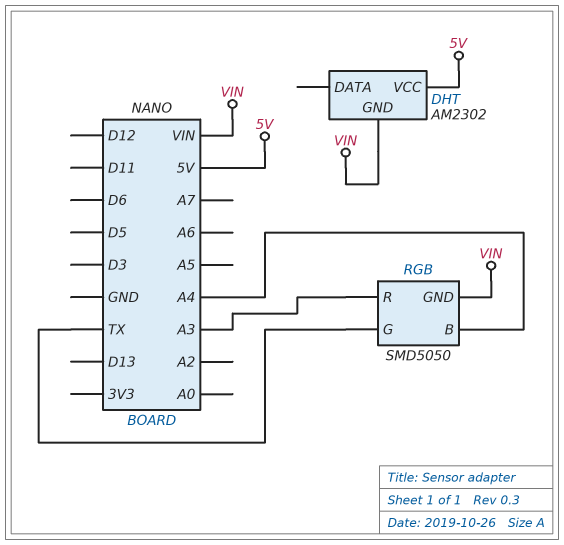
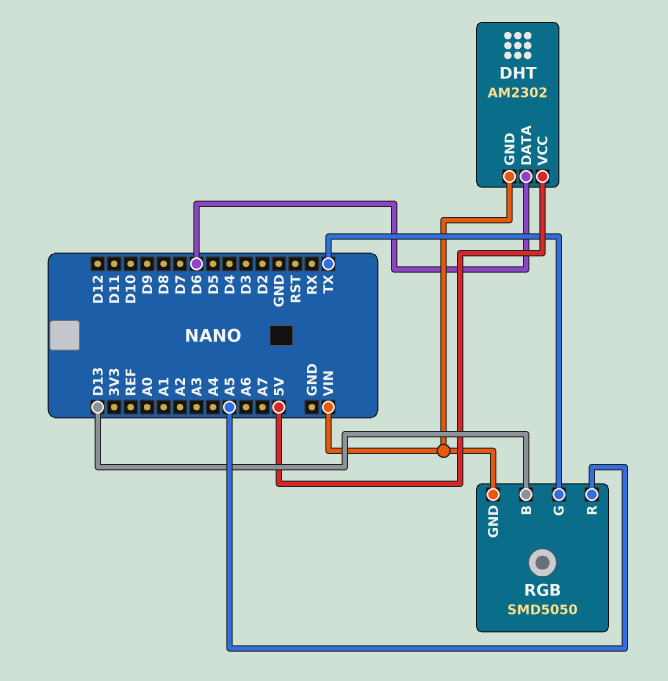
DHT pin DATA: none -> D6
RGB pin B: A4 -> D13
RGB pin R: A3 -> A5

